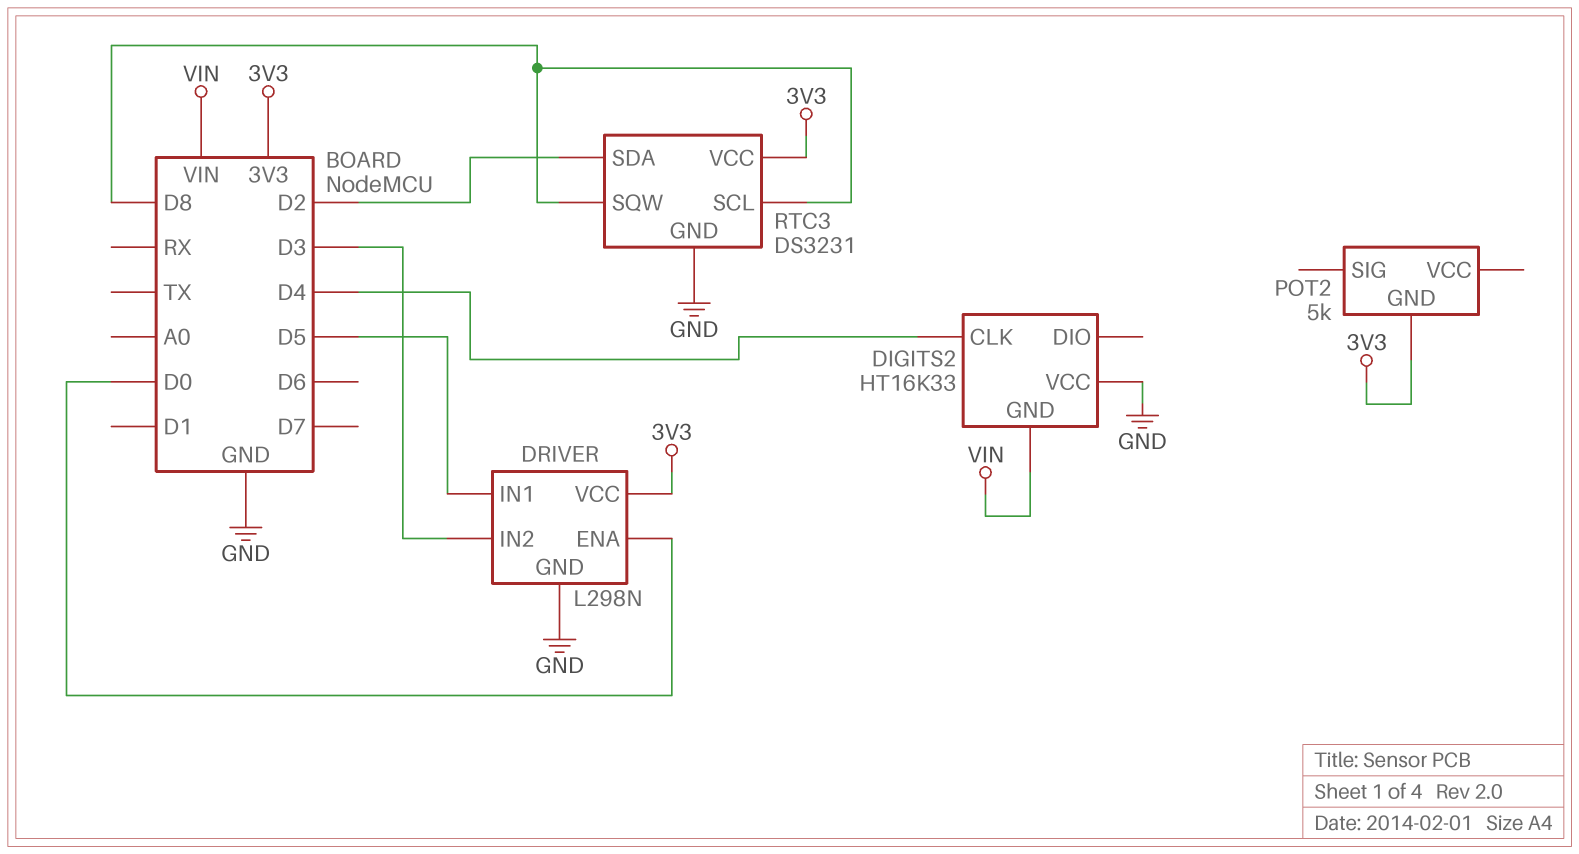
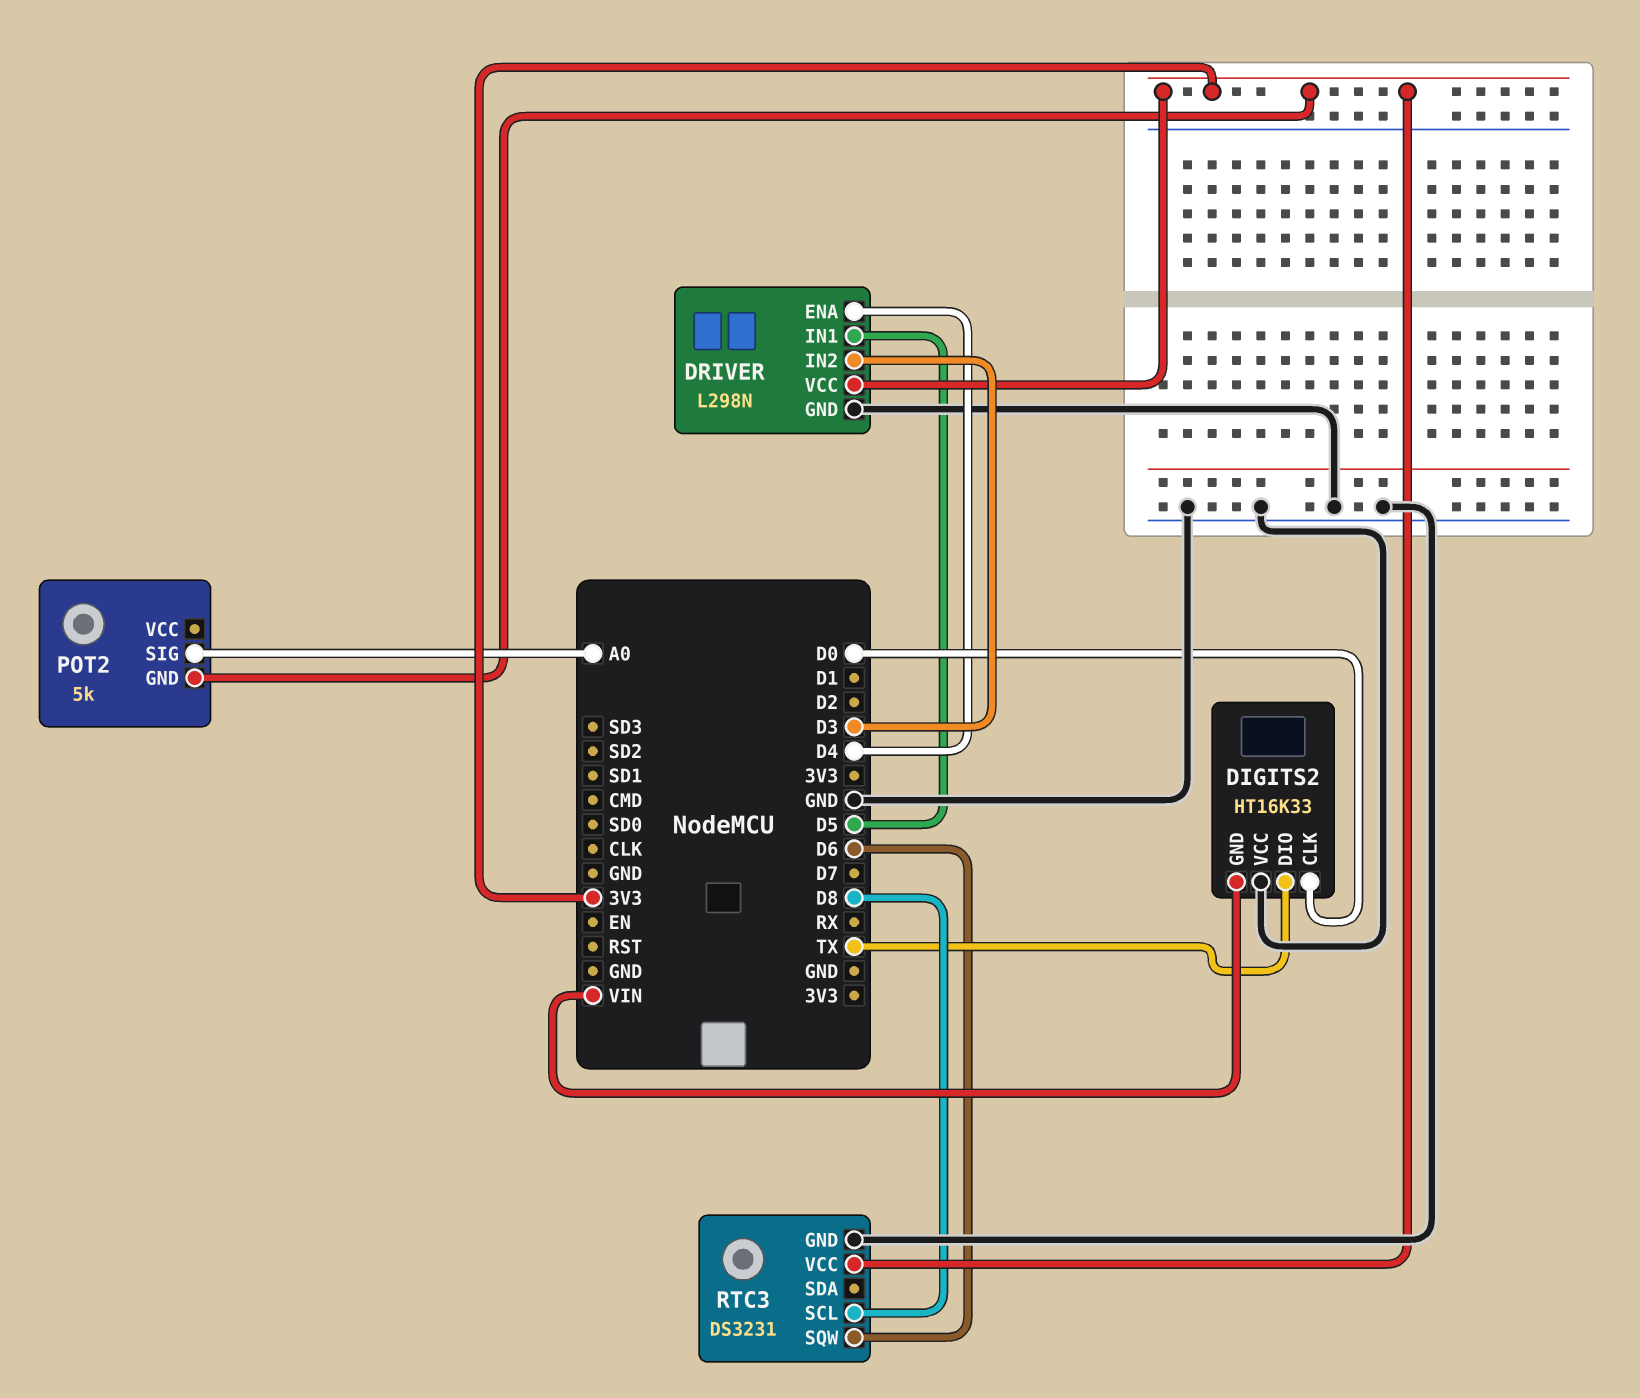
DIGITS2 pin CLK: D4 -> D0
DIGITS2 pin DIO: none -> TX
DRIVER pin ENA: D0 -> D4
POT2 pin SIG: none -> A0
RTC3 pin SDA: D2 -> none
RTC3 pin SQW: D8 -> D6

